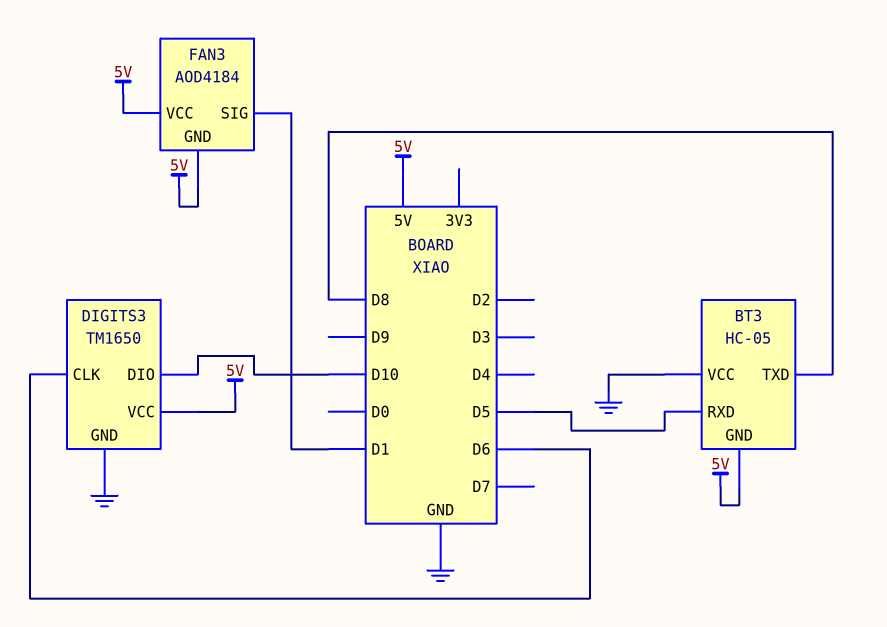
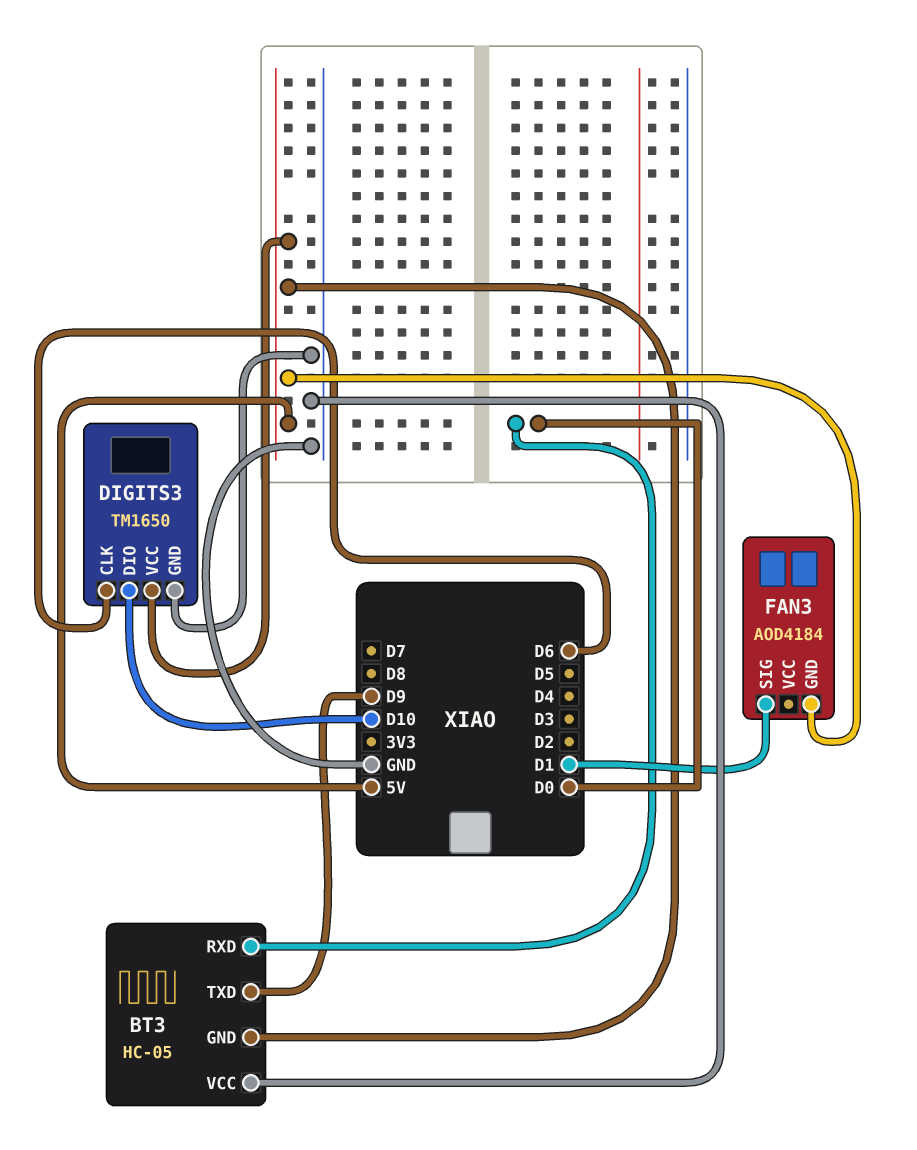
BT3 pin RXD: D5 -> D0
BT3 pin TXD: D8 -> D9
FAN3 pin VCC: 5V -> none

